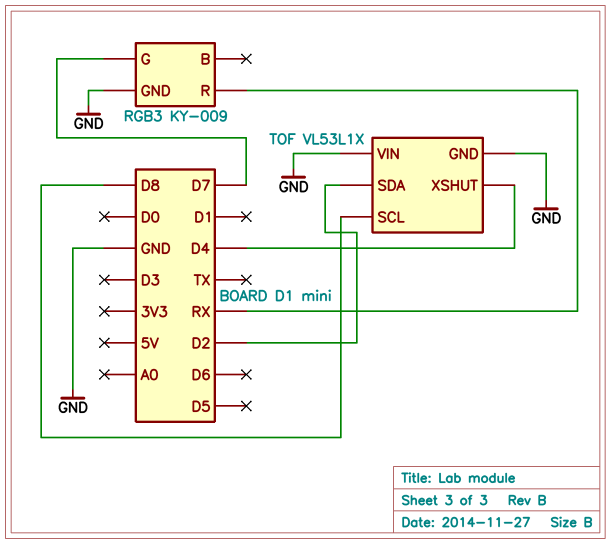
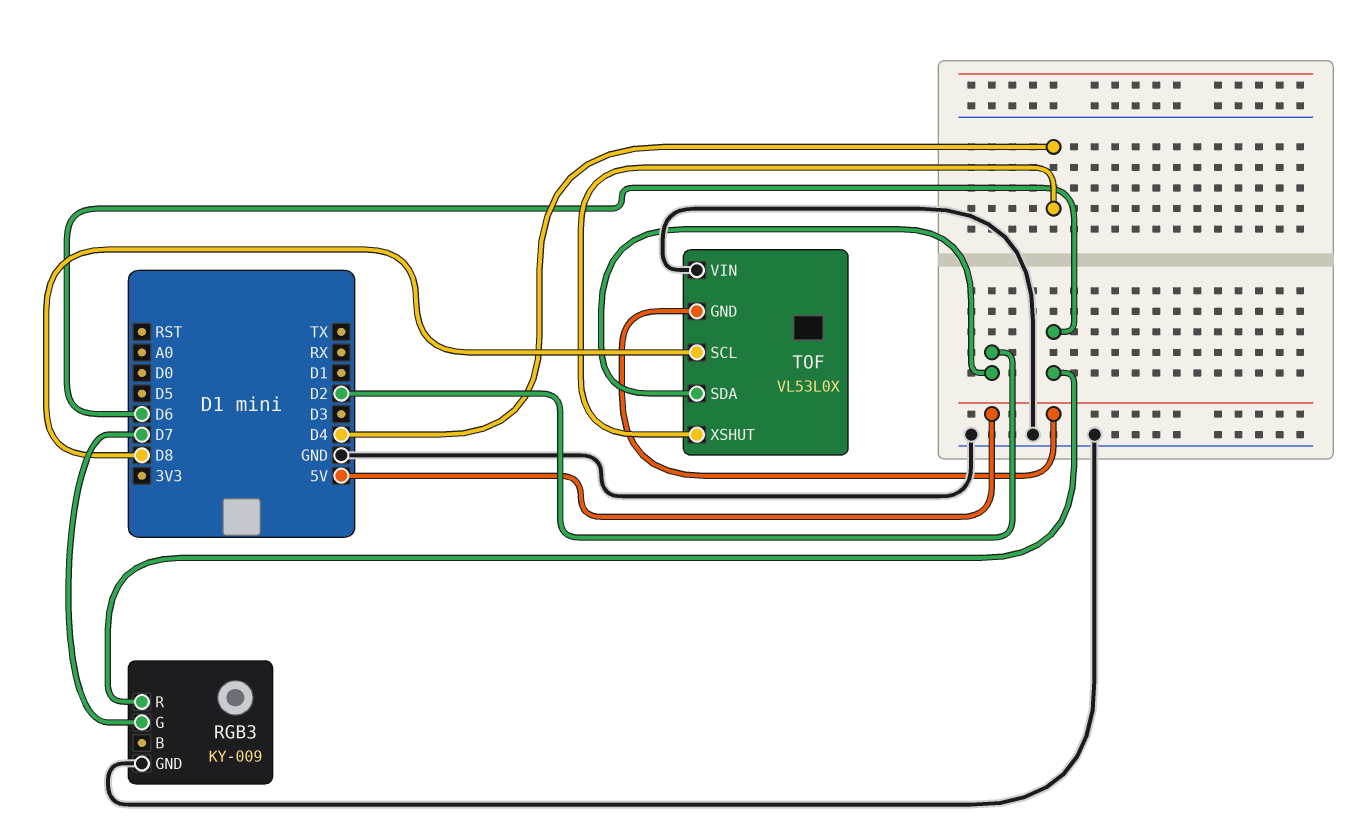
RGB3 pin R: RX -> D6
TOF: VL53L1X -> VL53L0X
TOF pin GND: GND -> 5V

